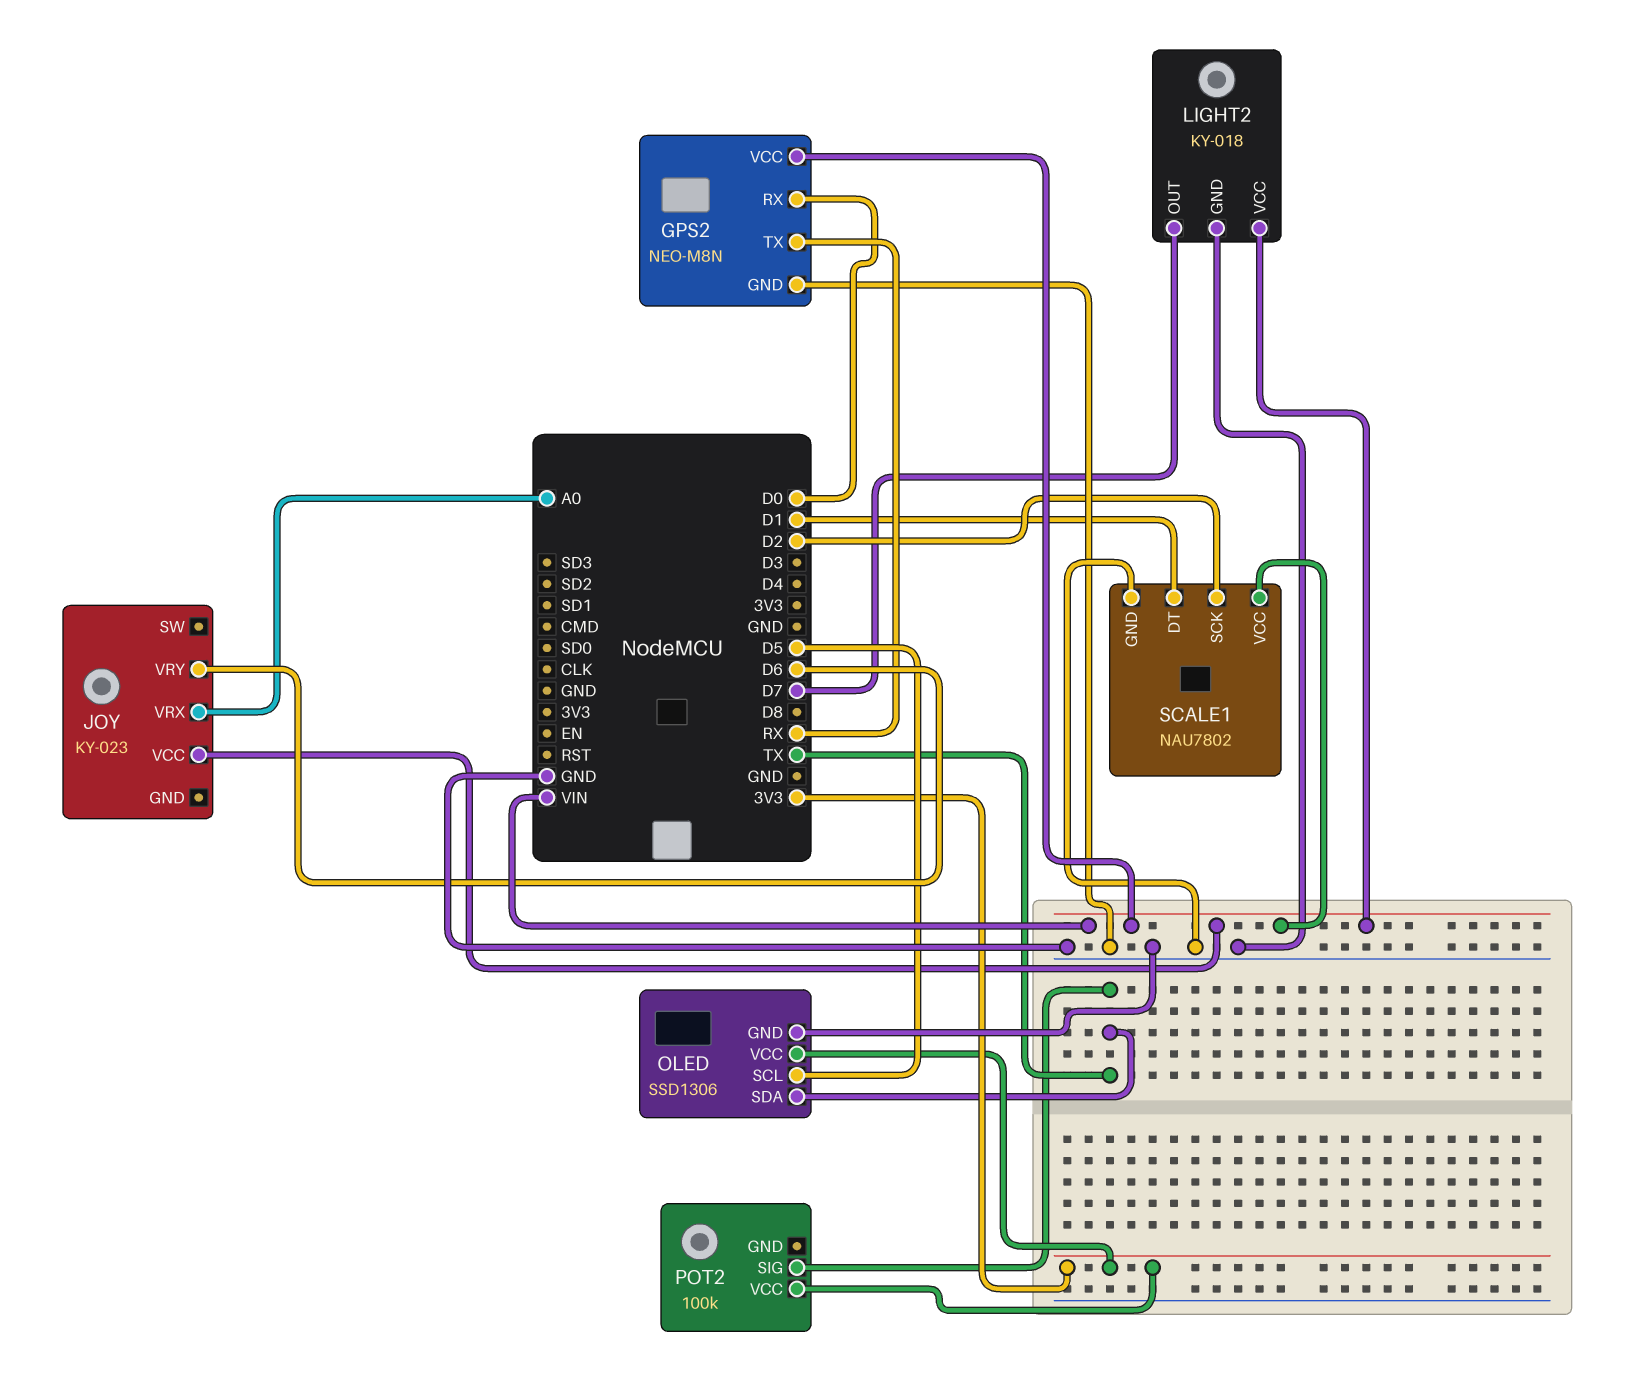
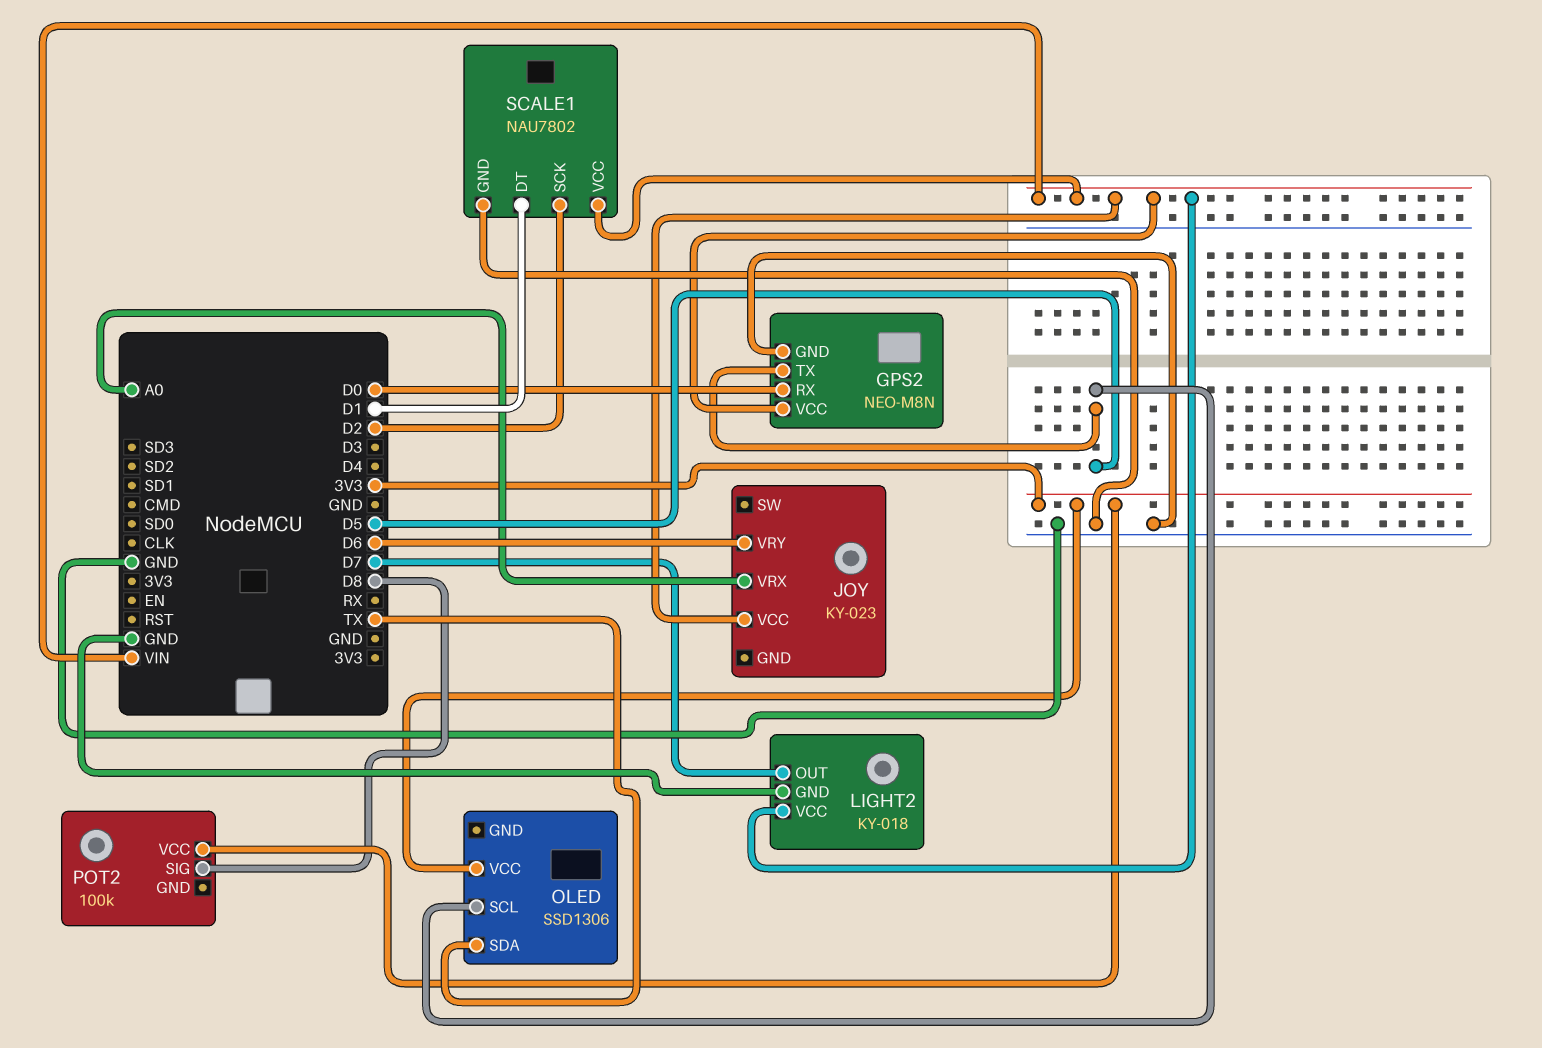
GPS2 pin TX: RX -> D5
OLED pin GND: GND -> none
POT2 pin SIG: TX -> D8

